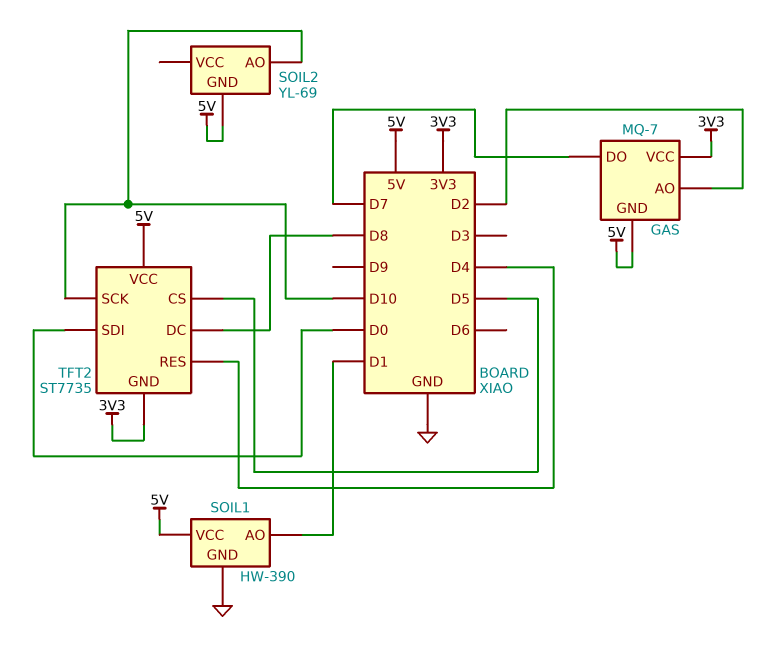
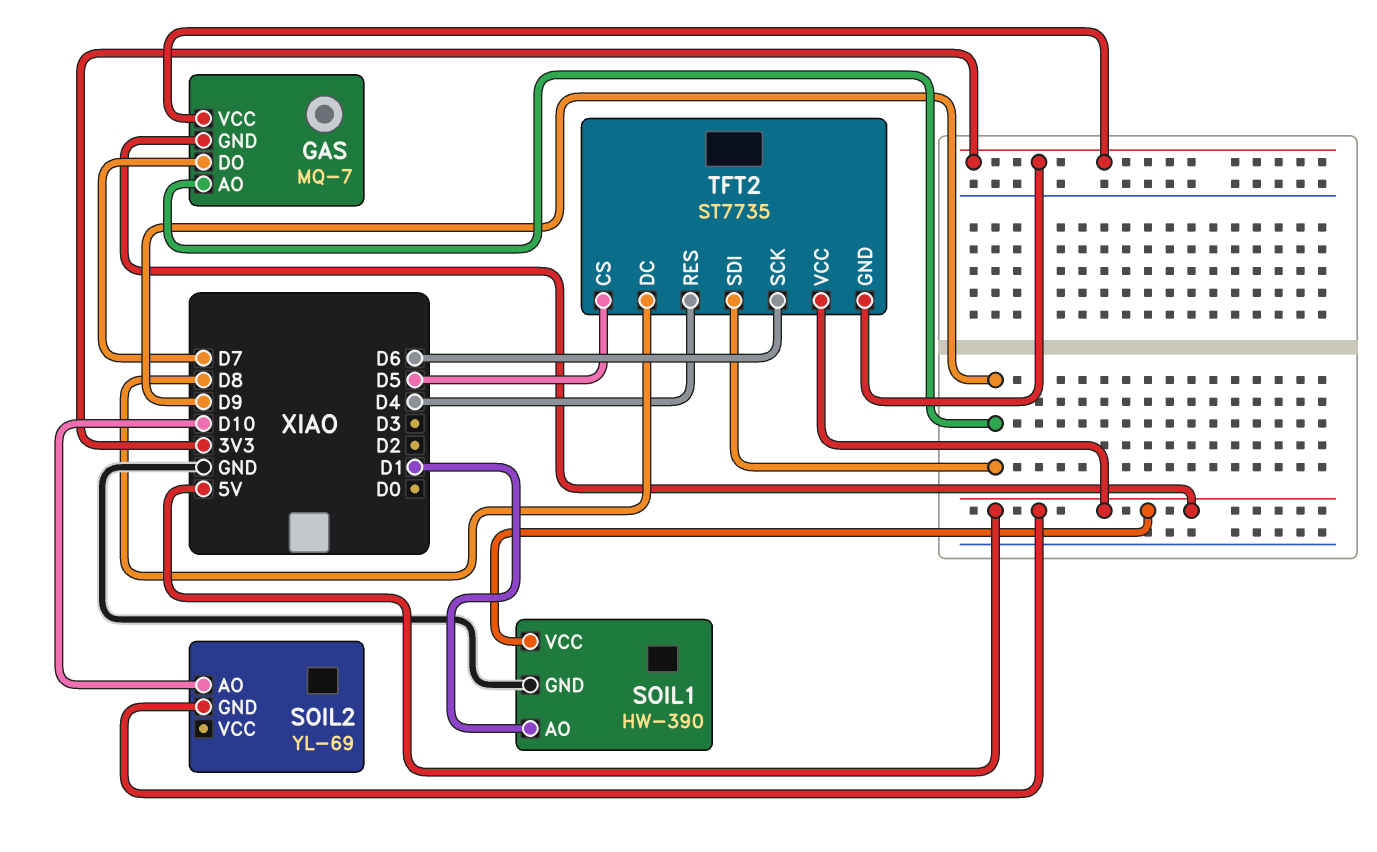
GAS pin AO: D2 -> D9
TFT2 pin SCK: D10 -> D6
TFT2 pin SDI: D0 -> D9

